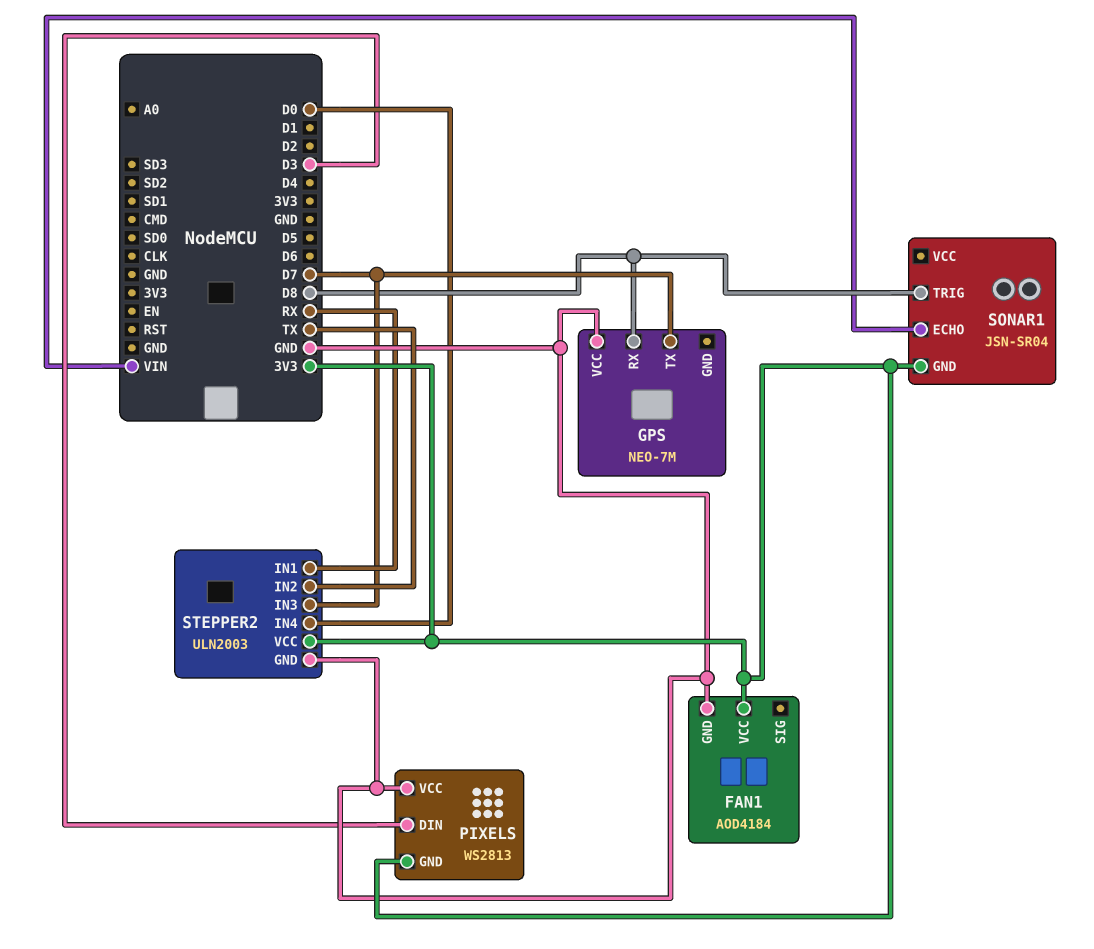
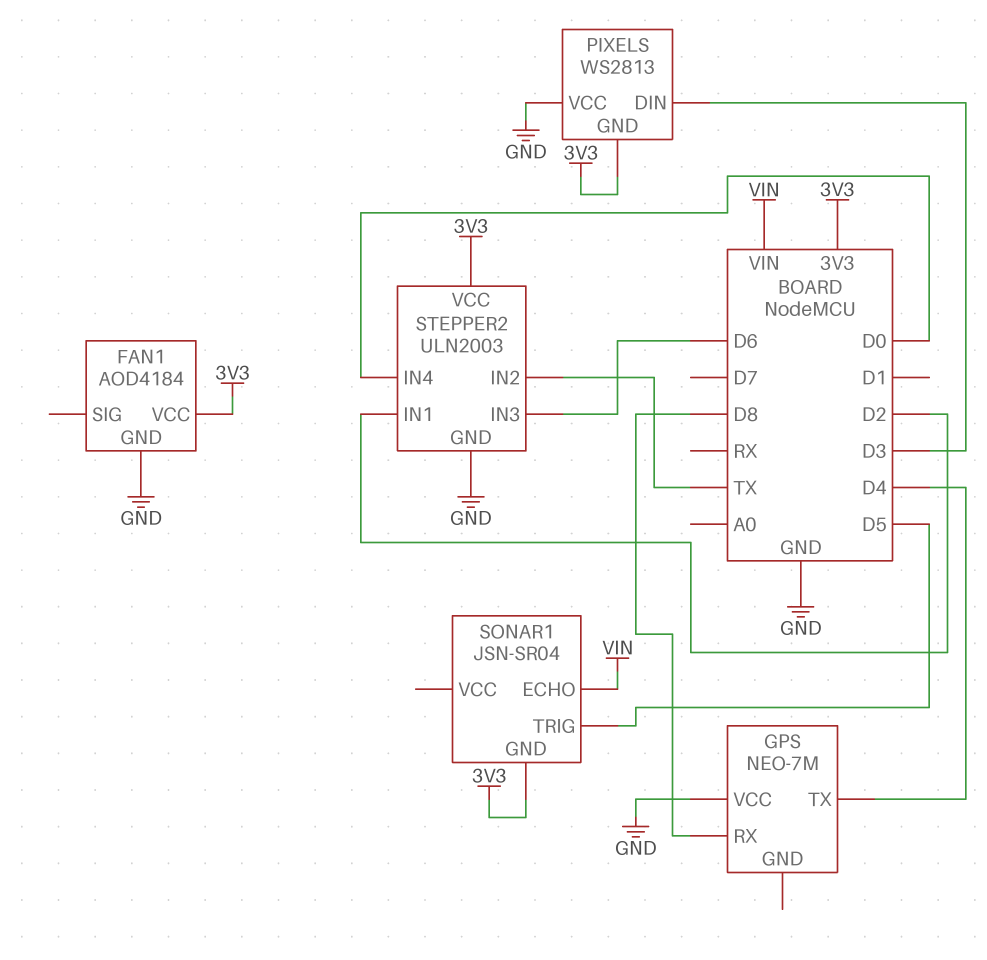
GPS pin TX: D7 -> D4
SONAR1 pin TRIG: D8 -> D5
STEPPER2 pin IN1: RX -> D2
STEPPER2 pin IN3: D7 -> D6

